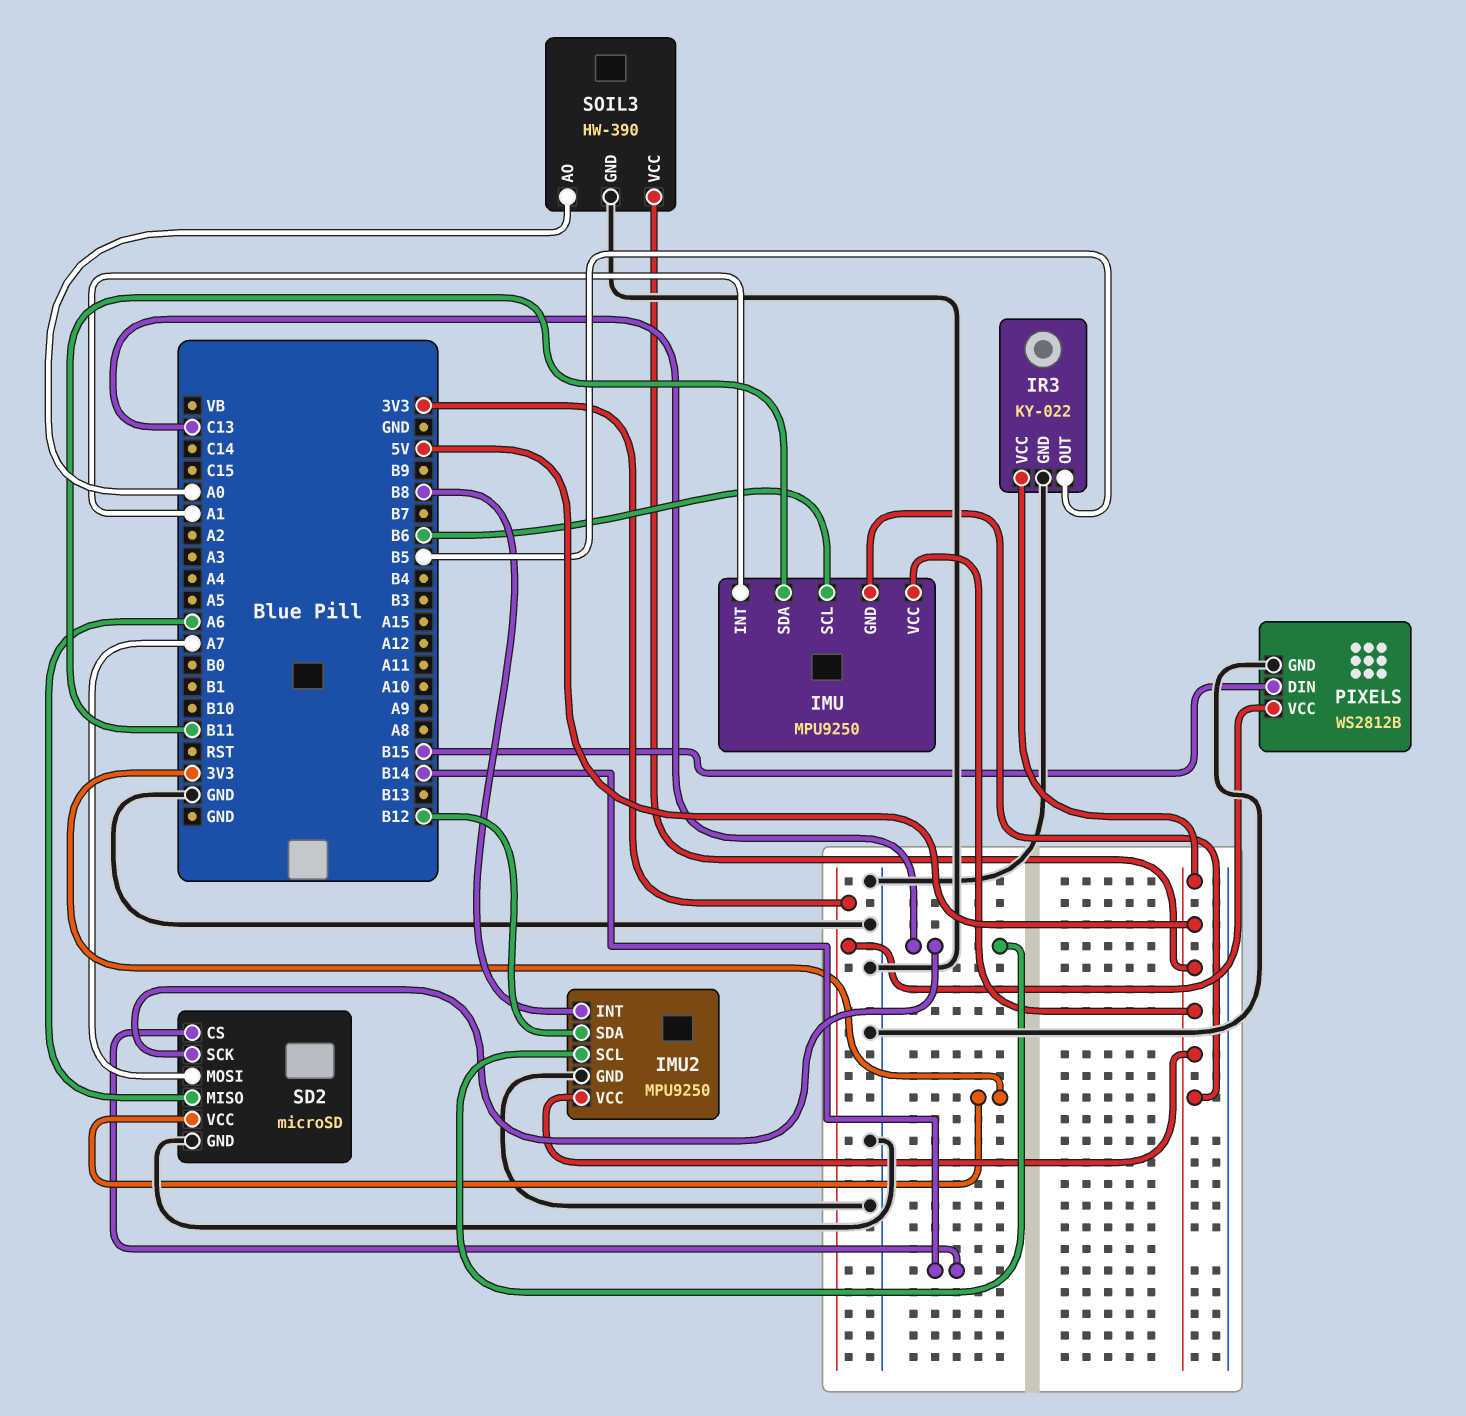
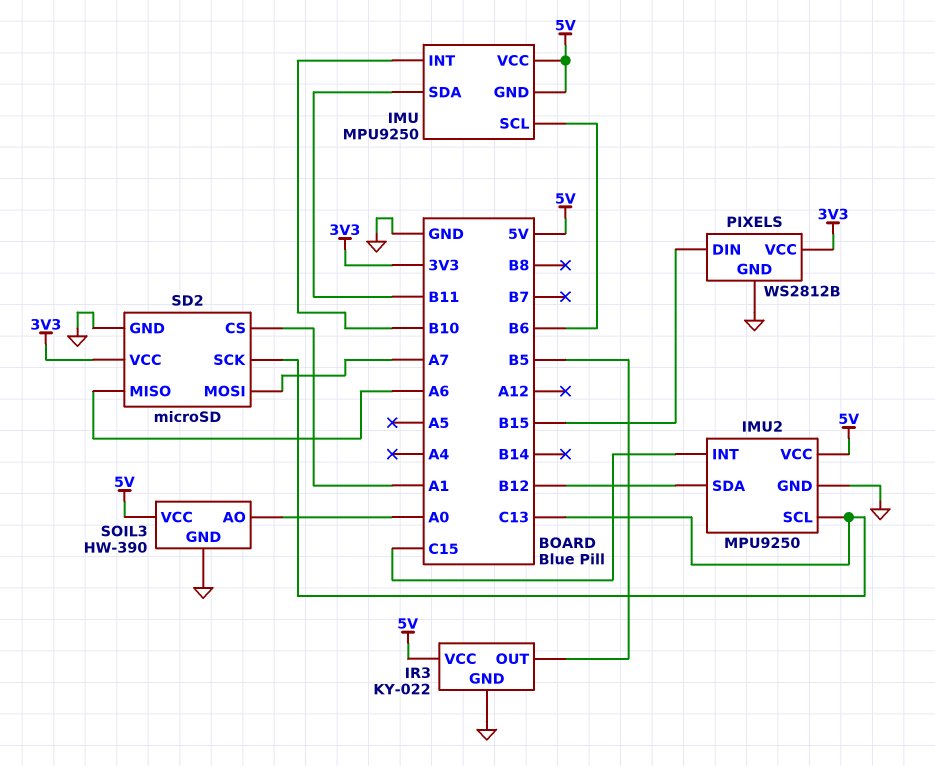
IMU pin INT: A1 -> B10
IMU2 pin INT: B8 -> C15
SD2 pin CS: B14 -> A1

